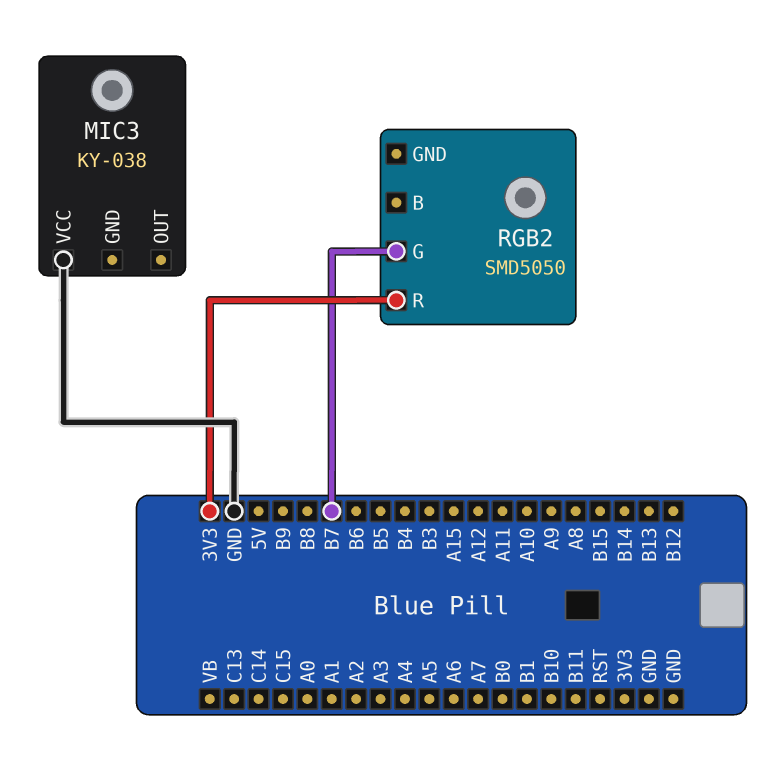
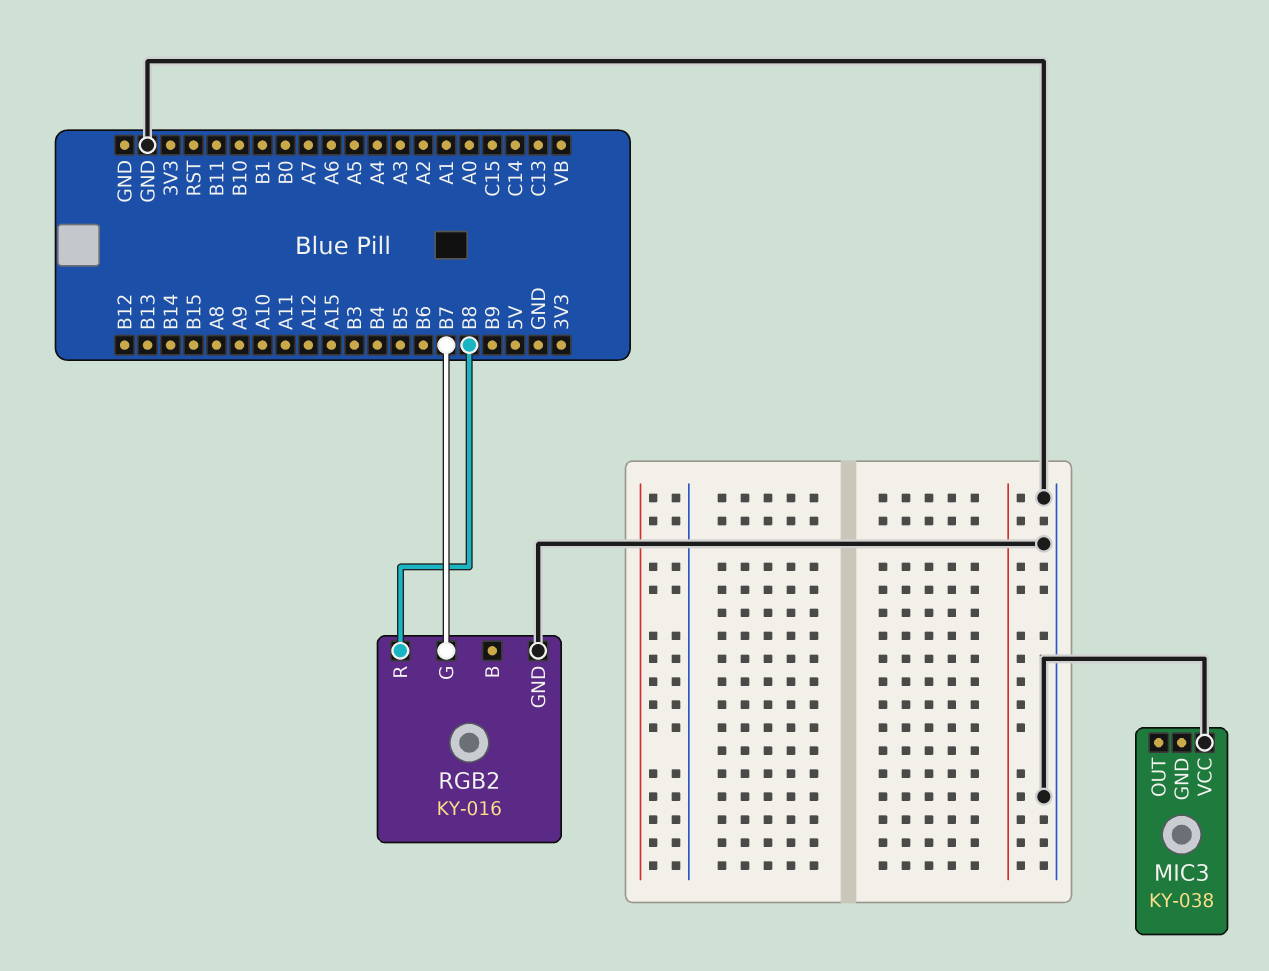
RGB2: SMD5050 -> KY-016
RGB2 pin GND: none -> GND
RGB2 pin R: 3V3 -> B8

